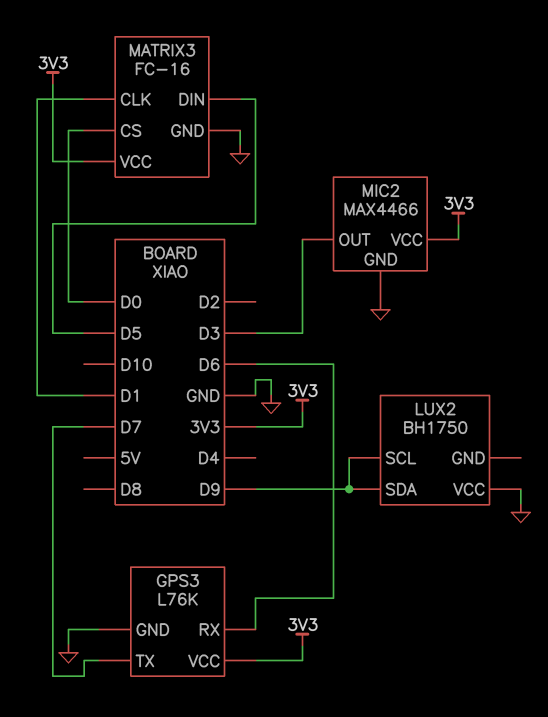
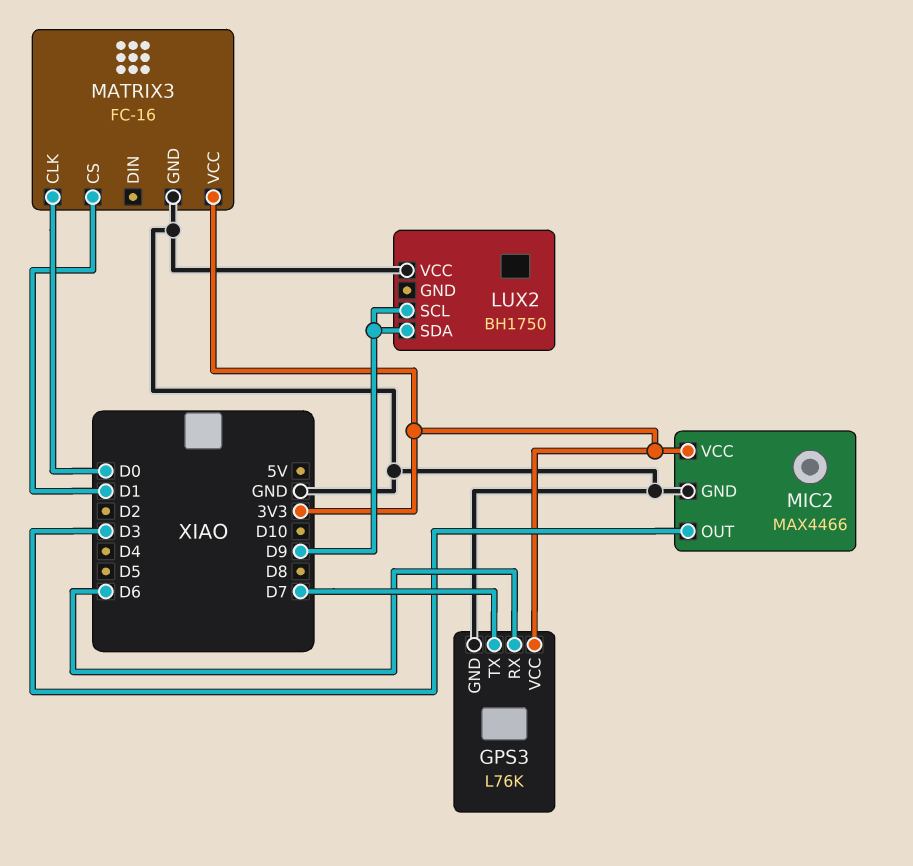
MATRIX3 pin CLK: D1 -> D0
MATRIX3 pin CS: D0 -> D1
MATRIX3 pin DIN: D5 -> none

